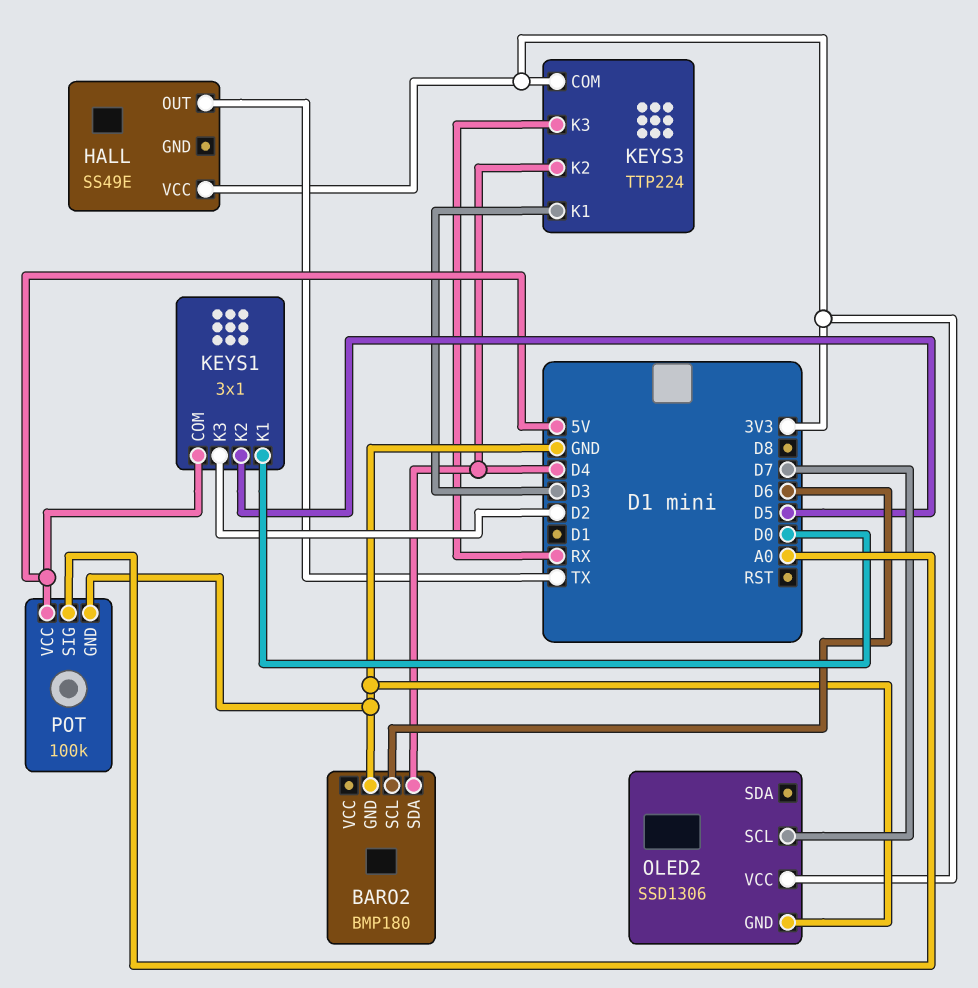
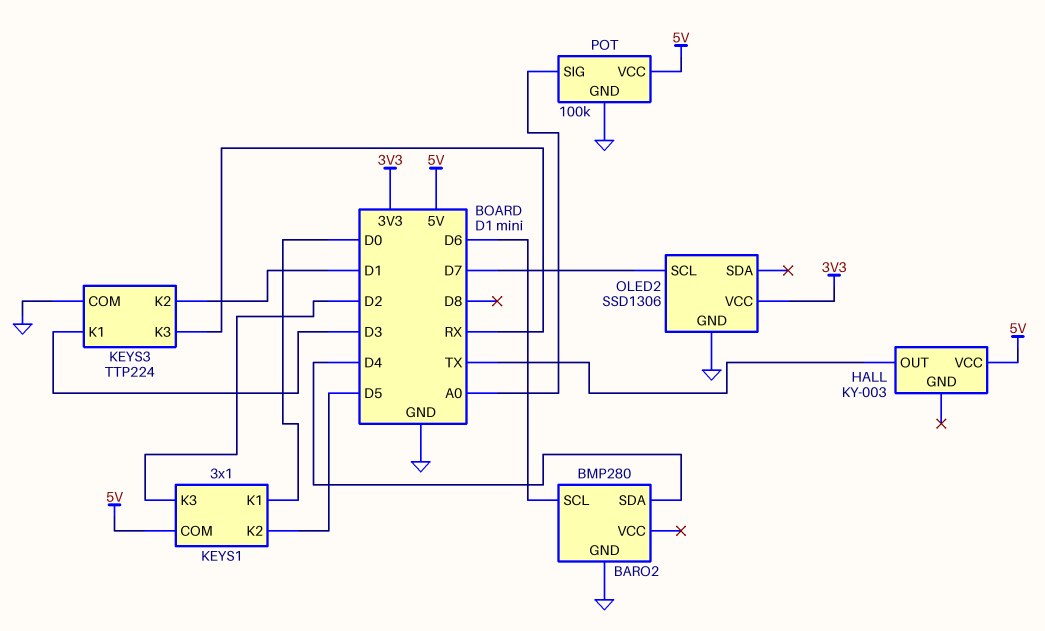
BARO2: BMP180 -> BMP280
HALL: SS49E -> KY-003
HALL pin VCC: 3V3 -> 5V
KEYS3 pin COM: 3V3 -> GND
KEYS3 pin K2: D4 -> D1

